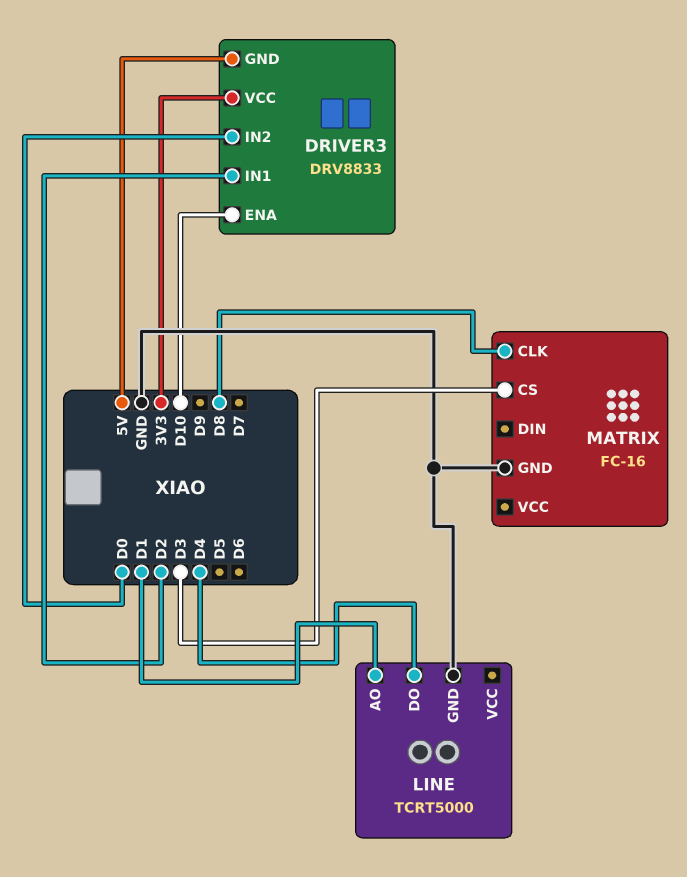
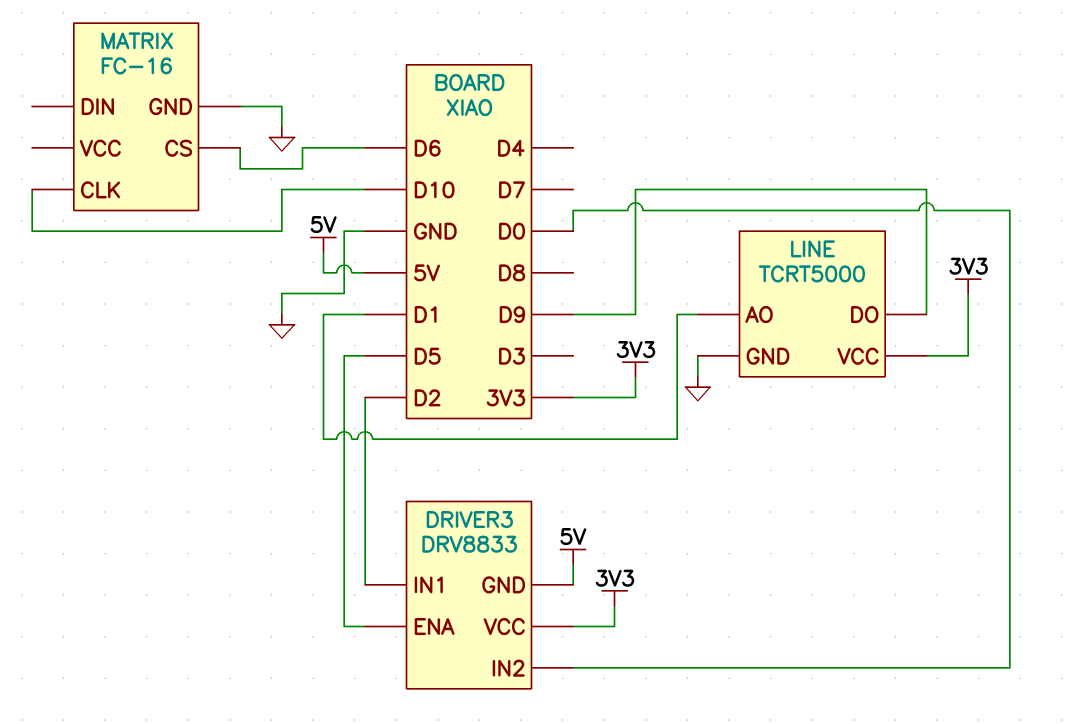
DRIVER3 pin ENA: D10 -> D5
LINE pin DO: D4 -> D9
LINE pin VCC: none -> 3V3
MATRIX pin CLK: D8 -> D10
MATRIX pin CS: D3 -> D6

